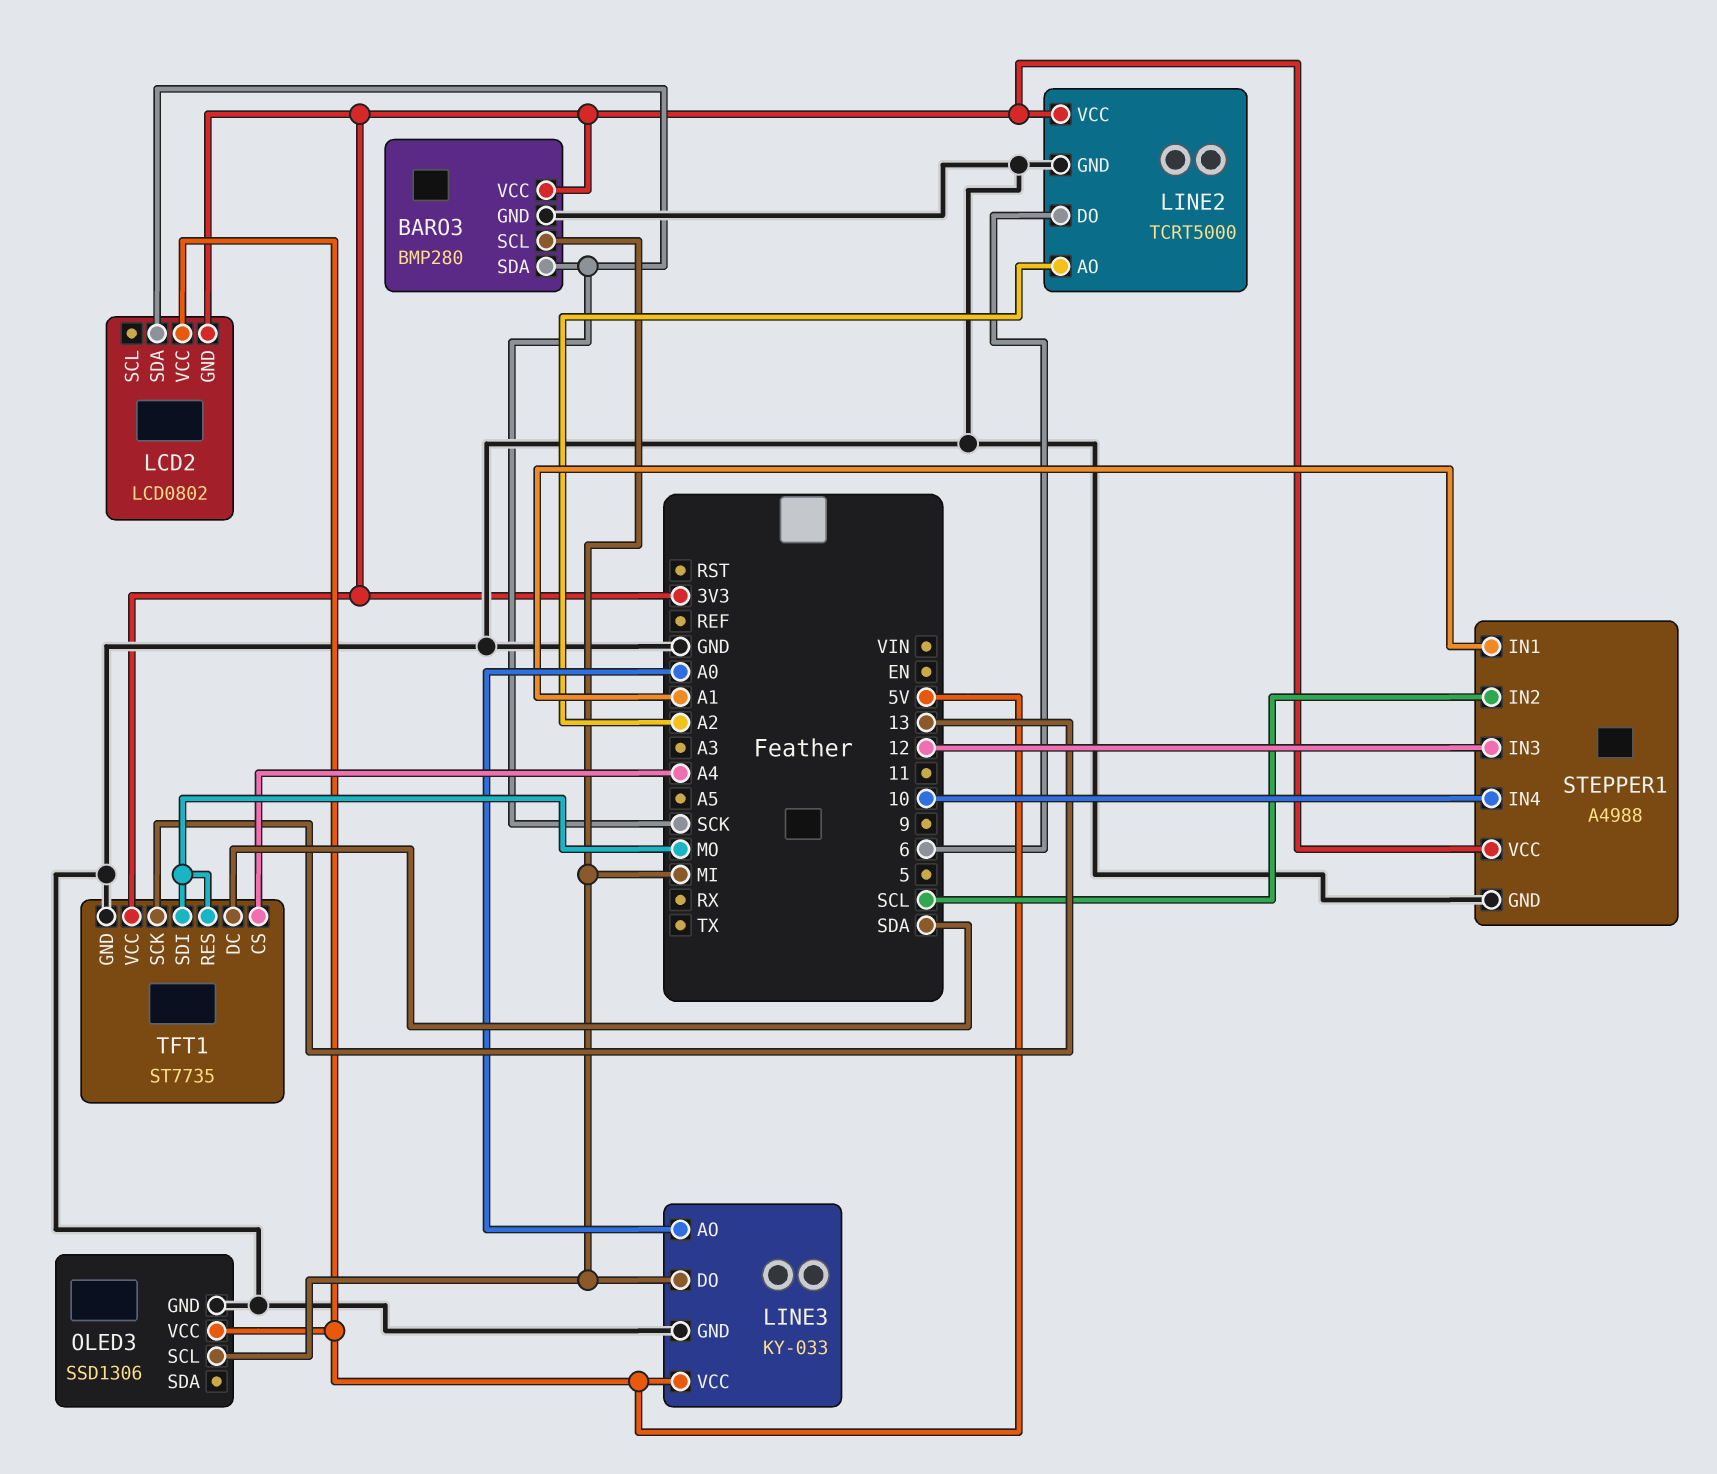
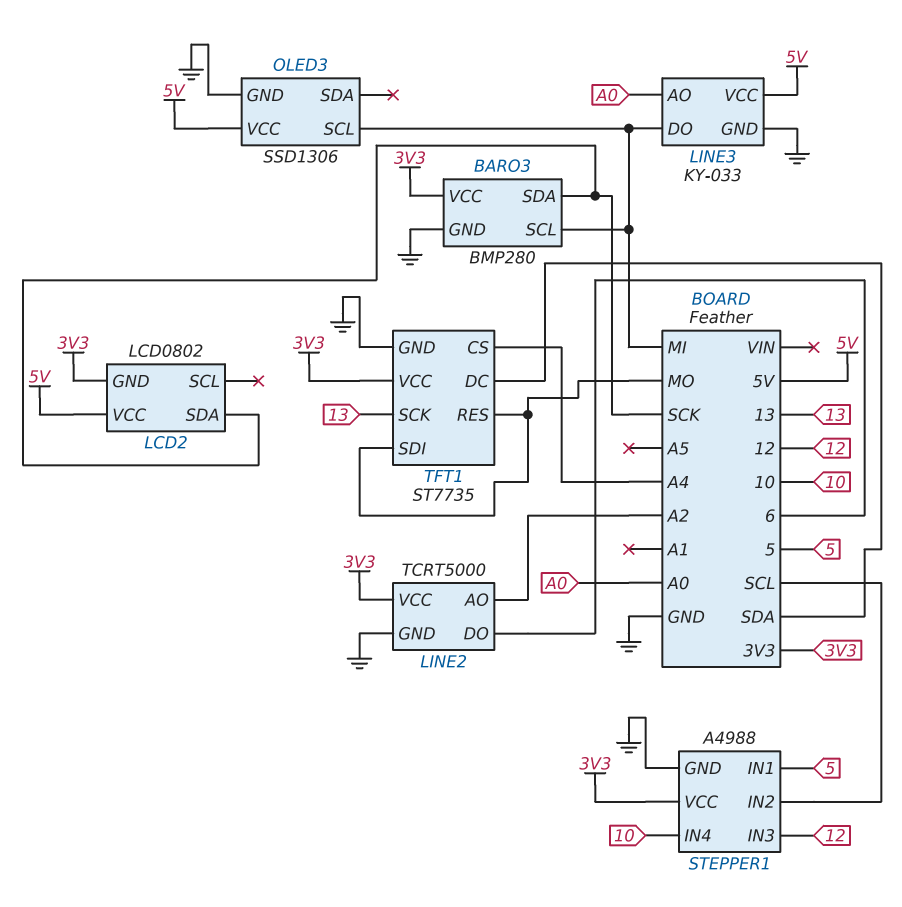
STEPPER1 pin IN1: A1 -> 5

